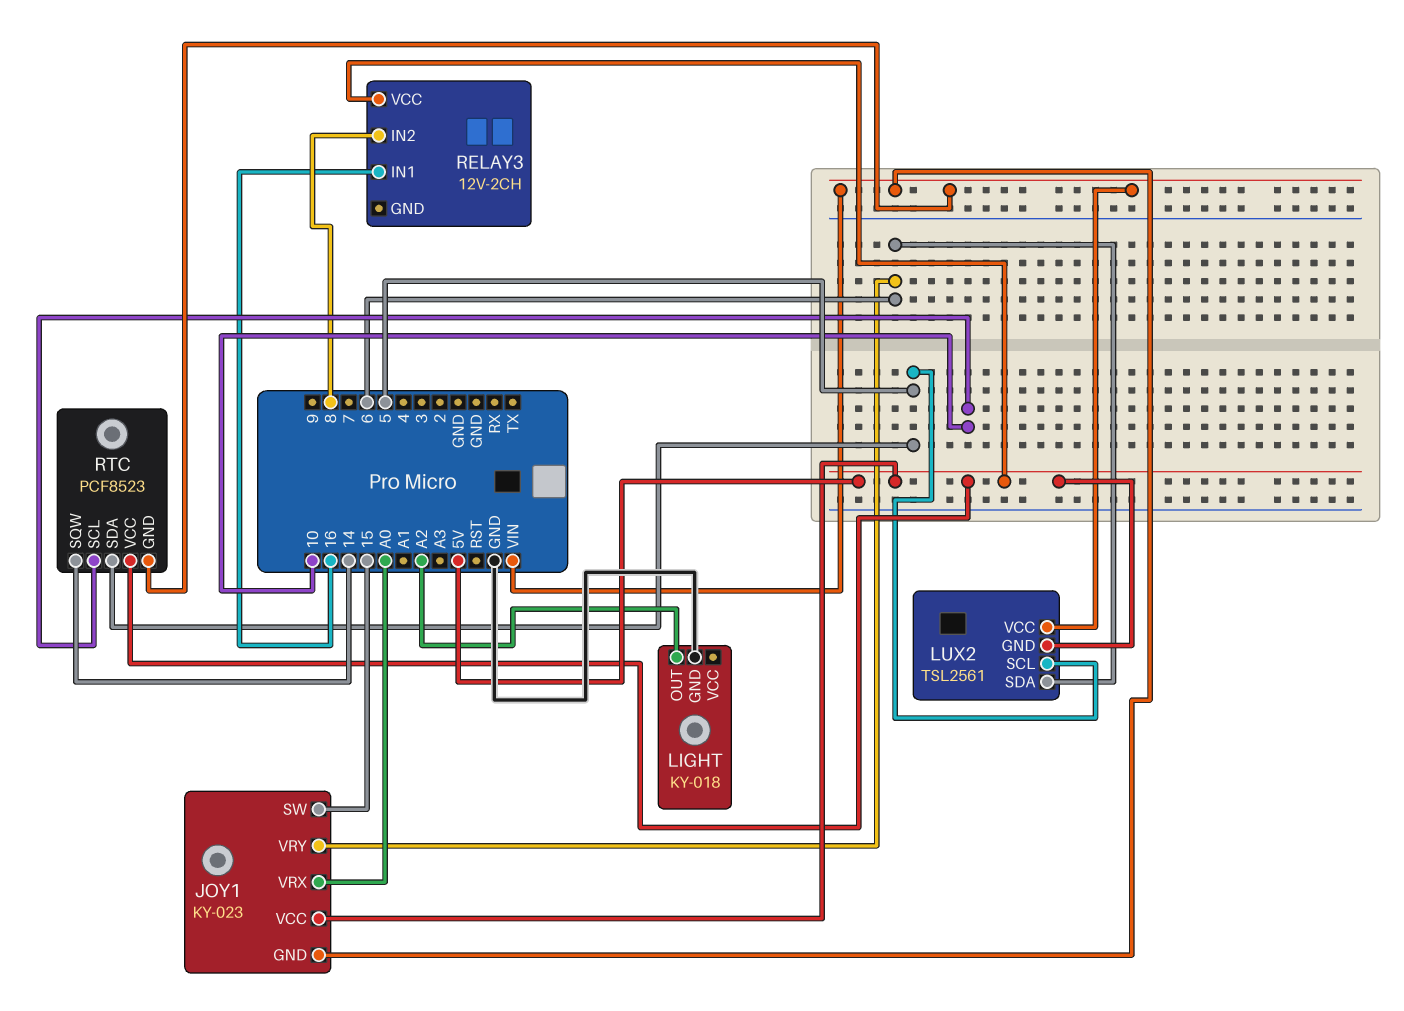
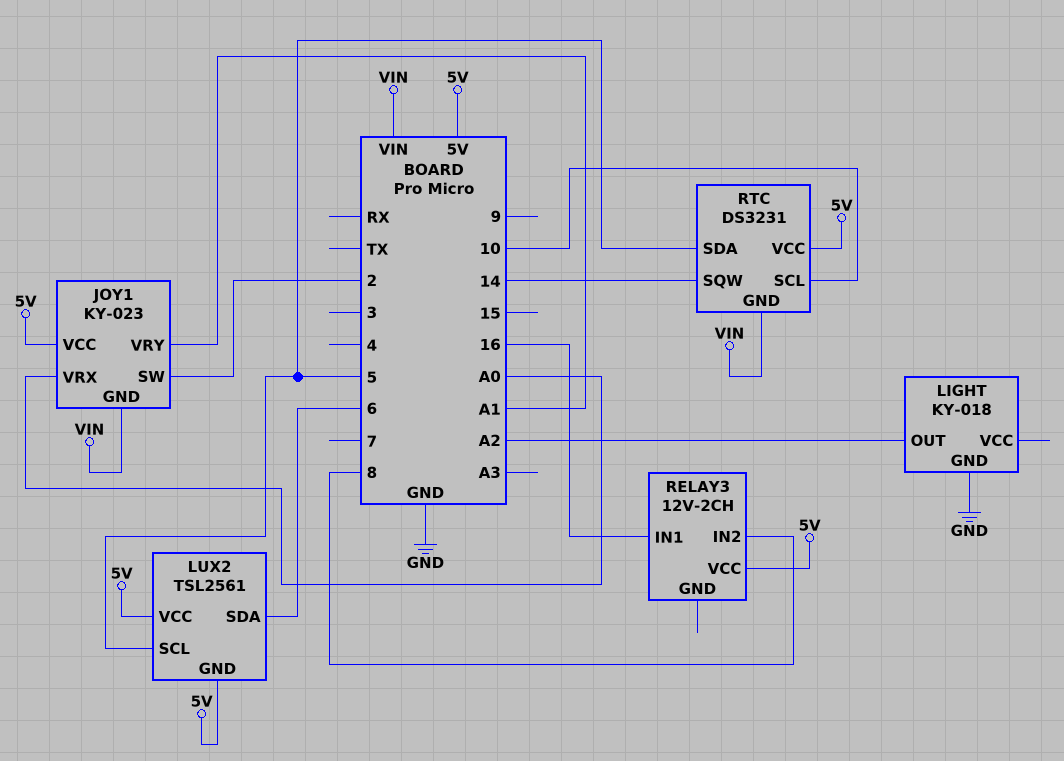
JOY1 pin SW: 15 -> 2
JOY1 pin VRY: 6 -> A1
LUX2 pin VCC: VIN -> 5V
RTC: PCF8523 -> DS3231

